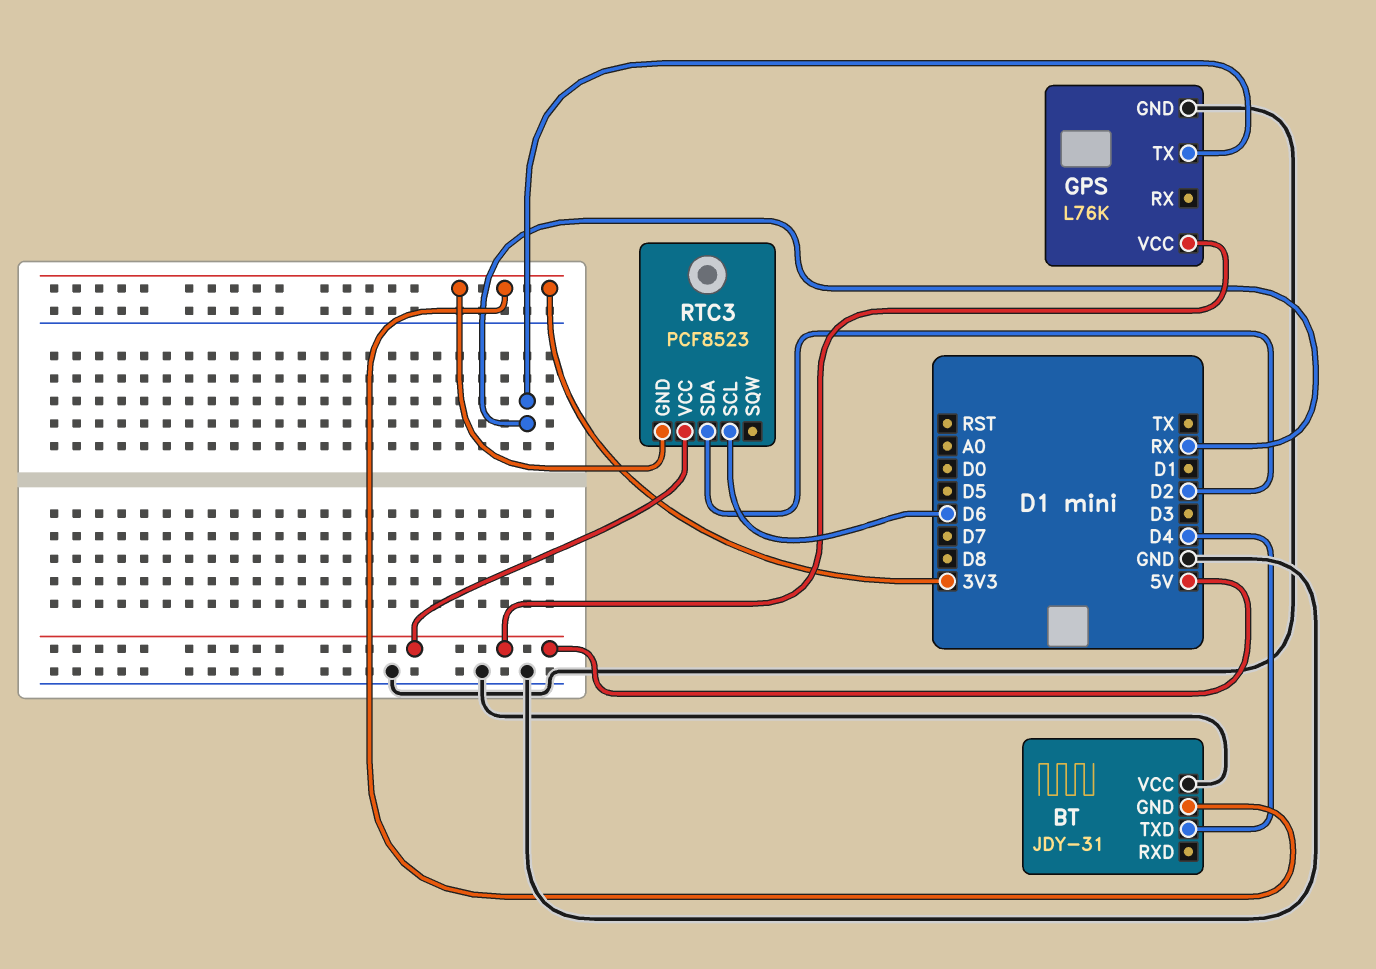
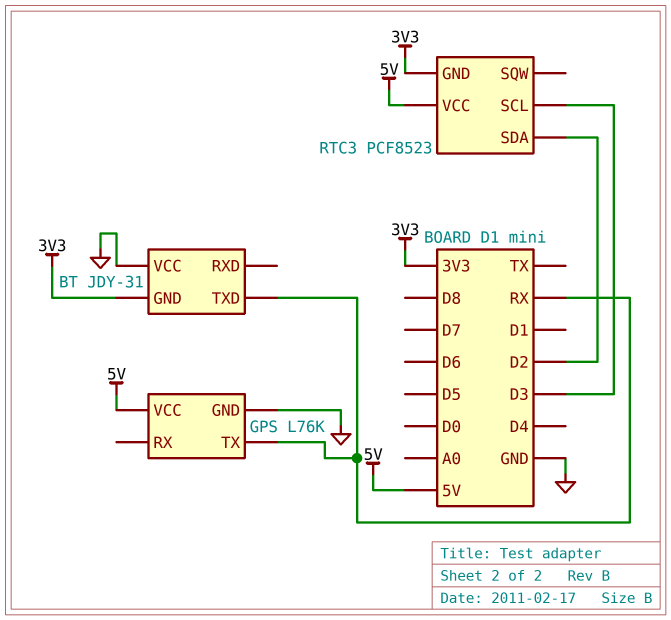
BT pin TXD: D4 -> RX
RTC3 pin SCL: D6 -> D3

